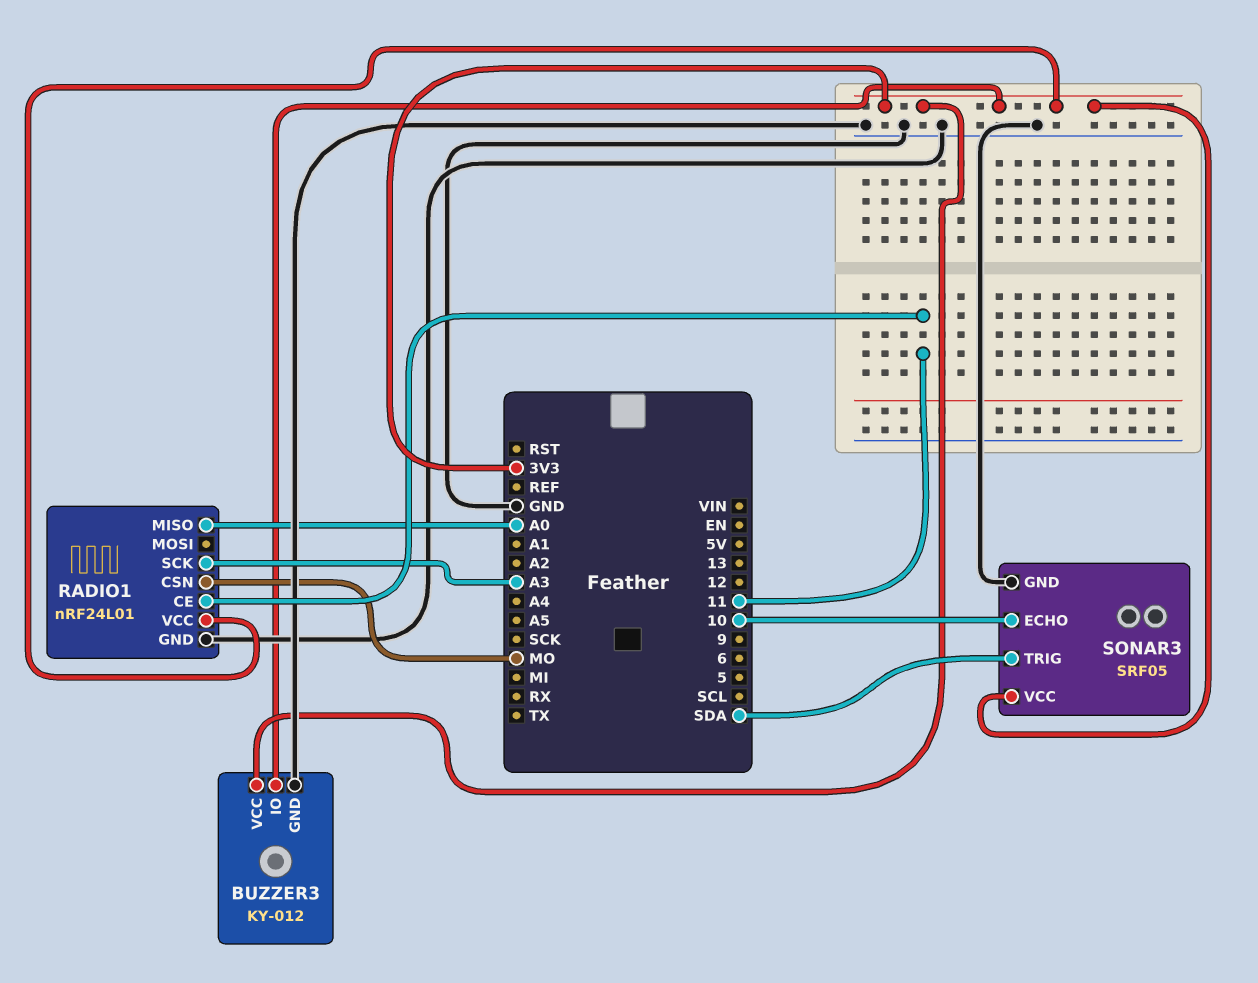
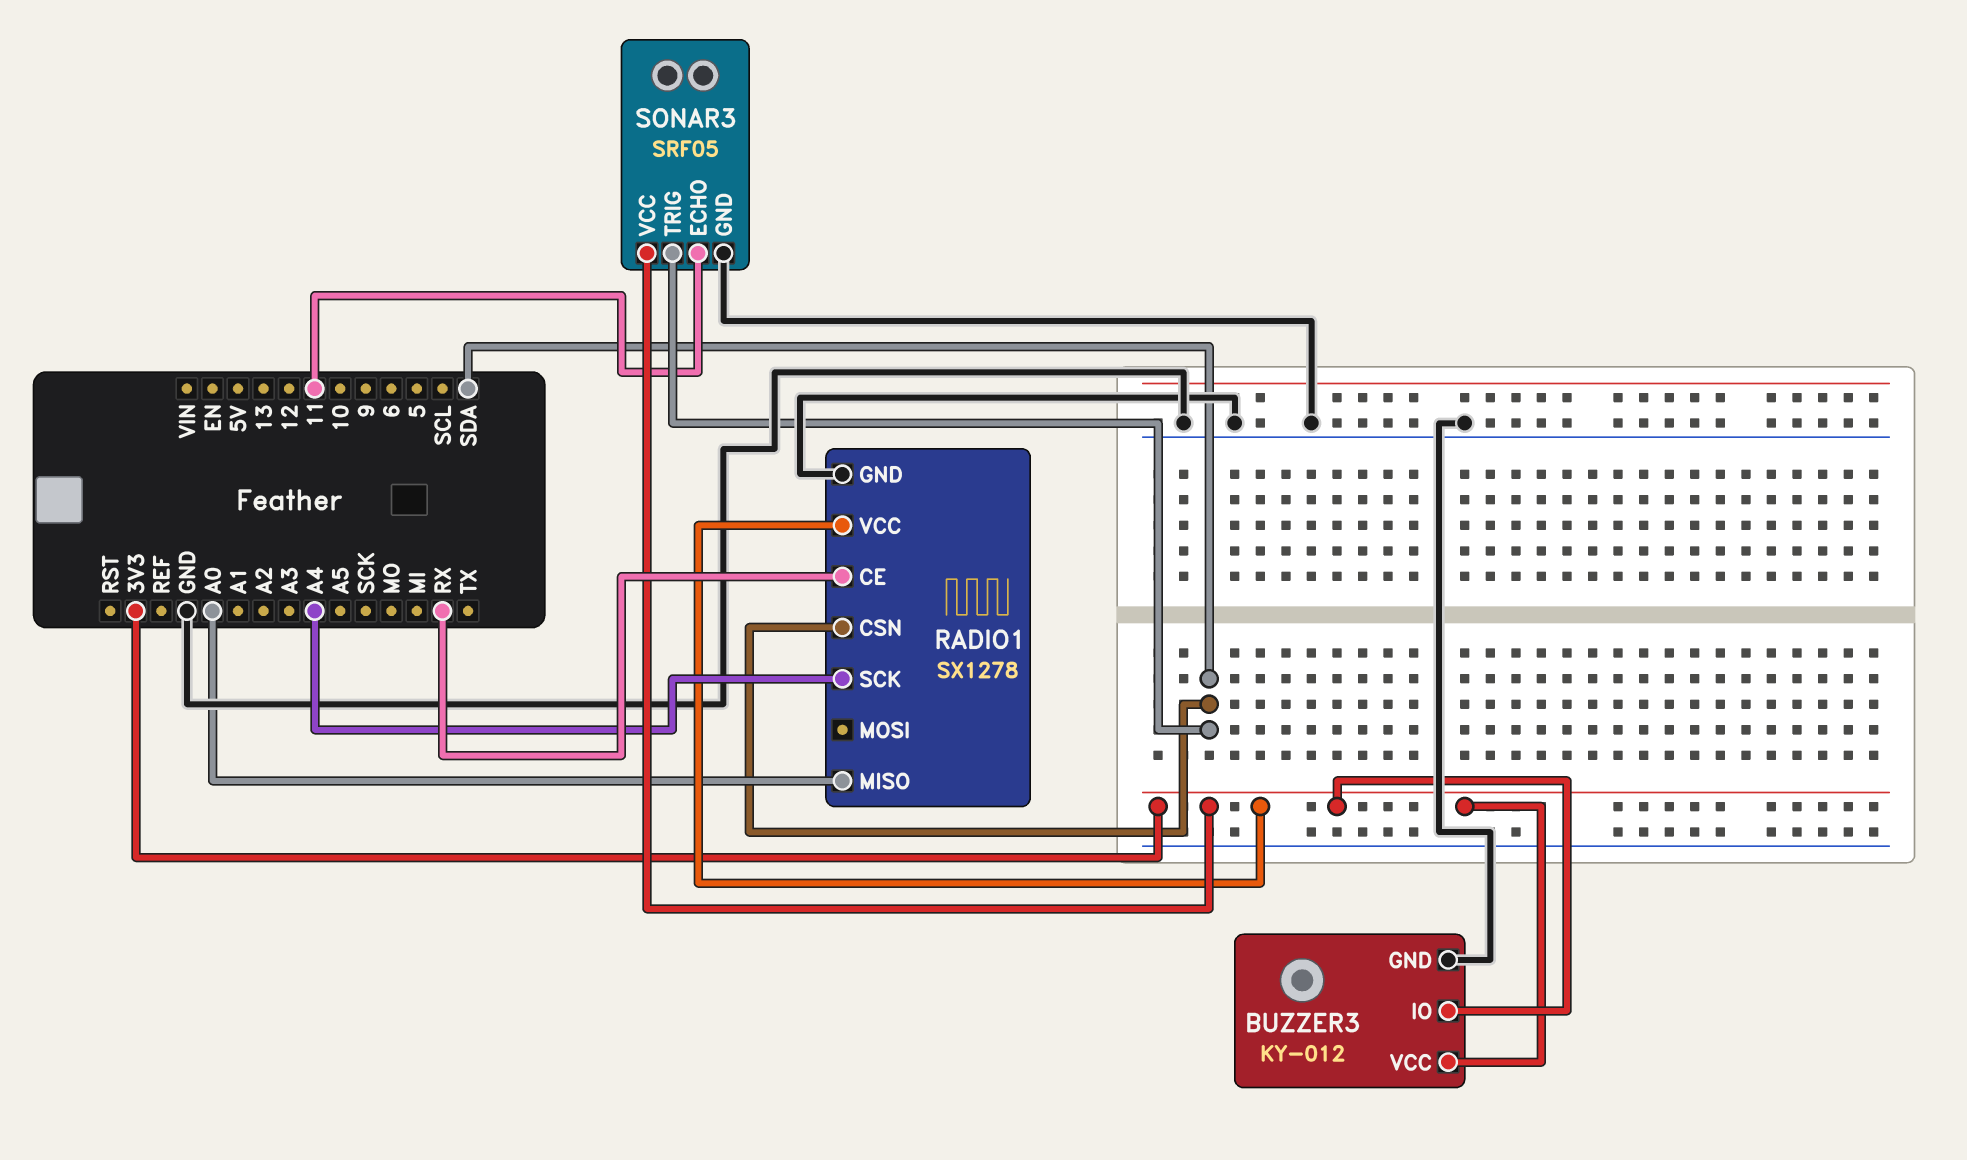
RADIO1: nRF24L01 -> SX1278
RADIO1 pin CE: 11 -> RX
RADIO1 pin CSN: MO -> SDA
RADIO1 pin SCK: A3 -> A4
SONAR3 pin ECHO: 10 -> 11

